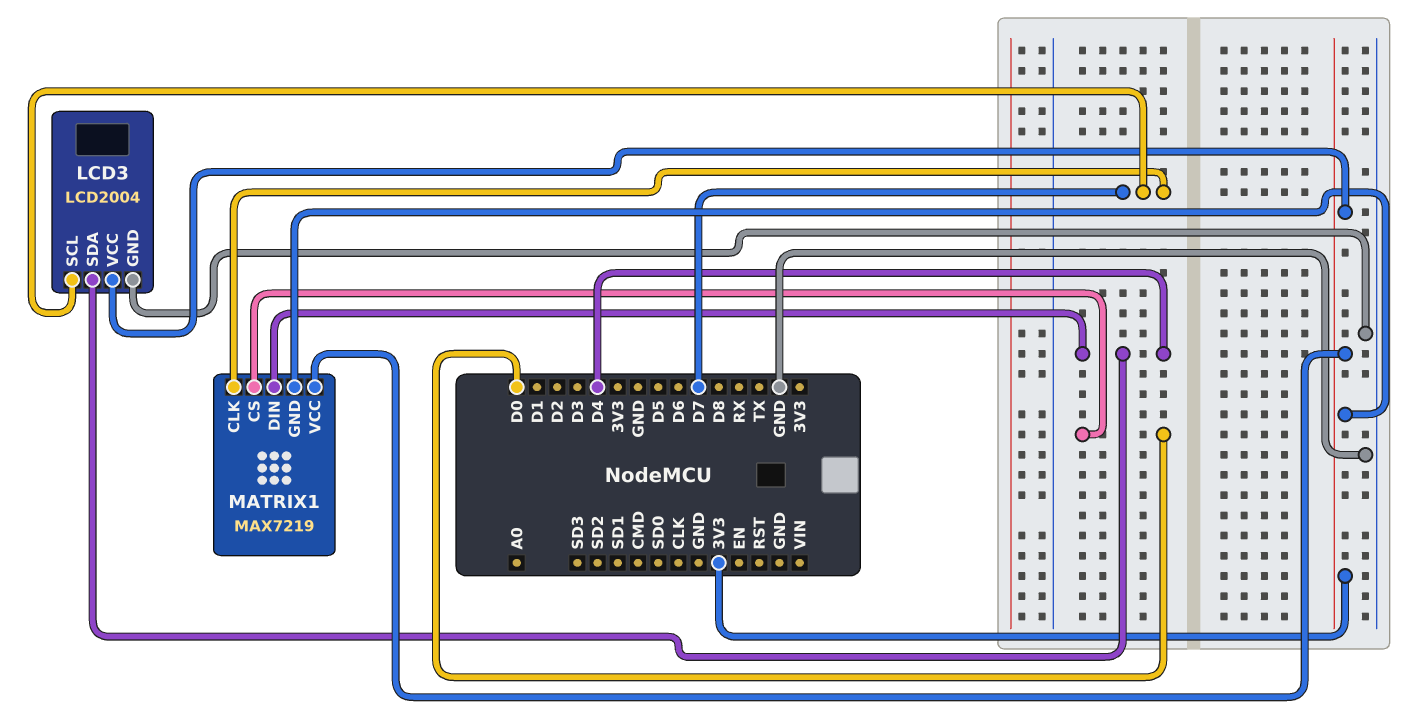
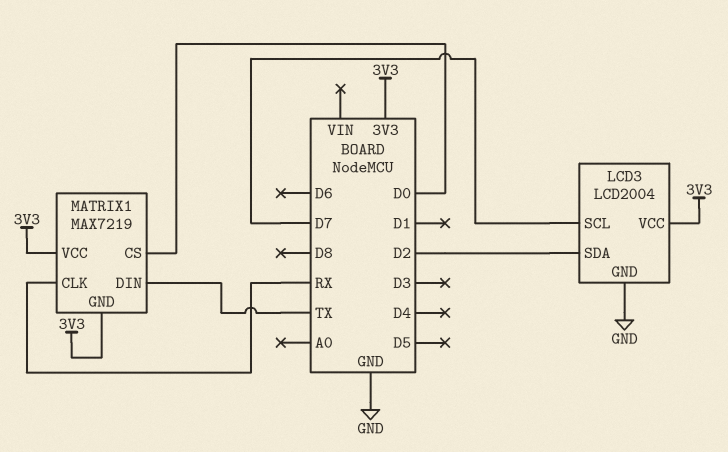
LCD3 pin SDA: D4 -> D2
MATRIX1 pin CLK: D7 -> RX
MATRIX1 pin DIN: D4 -> TX

